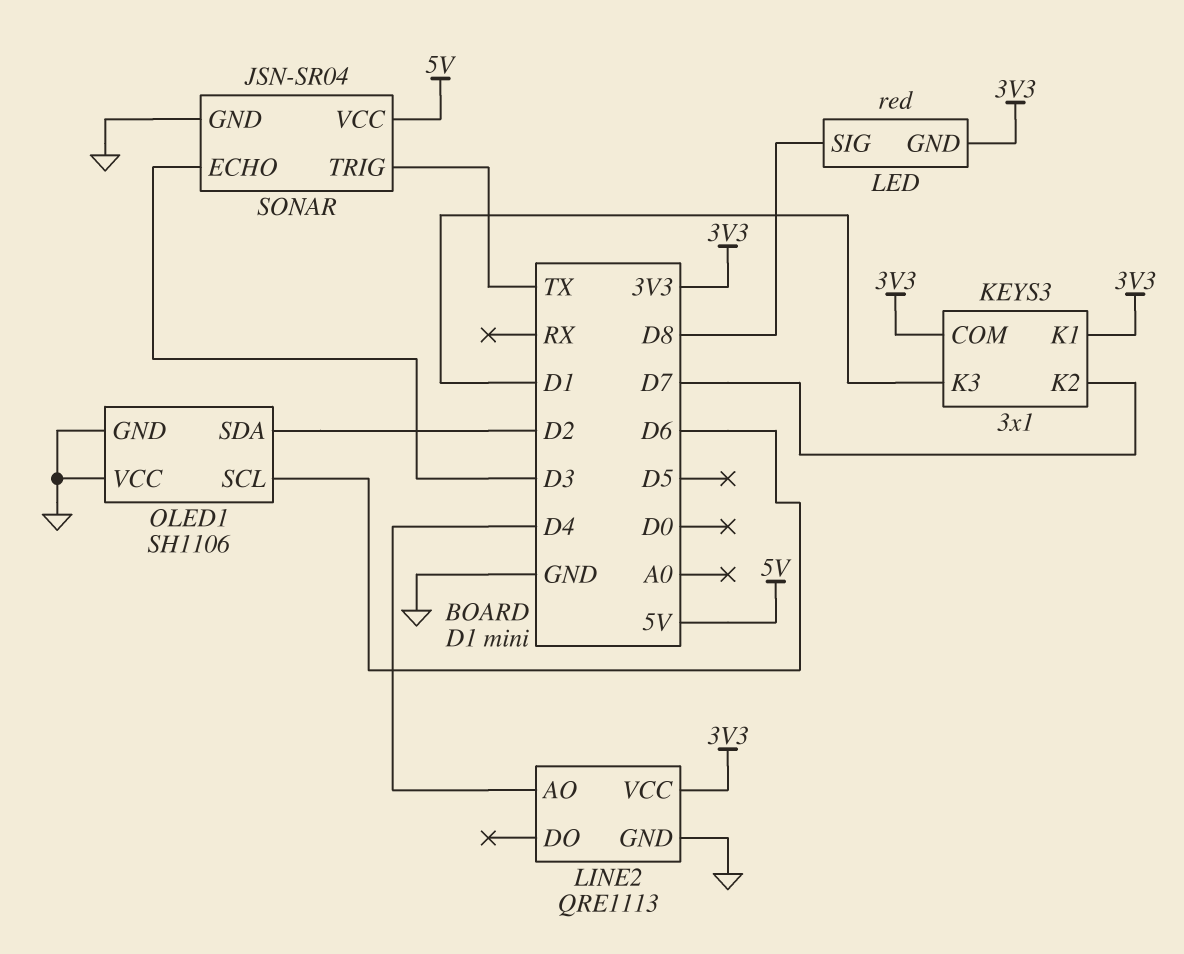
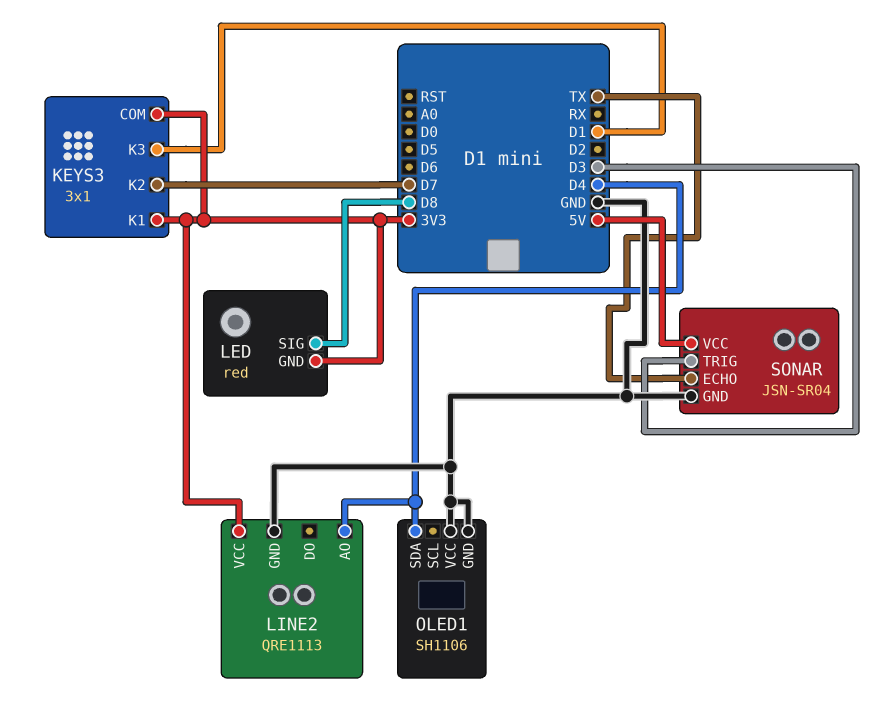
OLED1 pin SCL: D6 -> none
OLED1 pin SDA: D2 -> D4
SONAR pin ECHO: D3 -> TX
SONAR pin TRIG: TX -> D3

